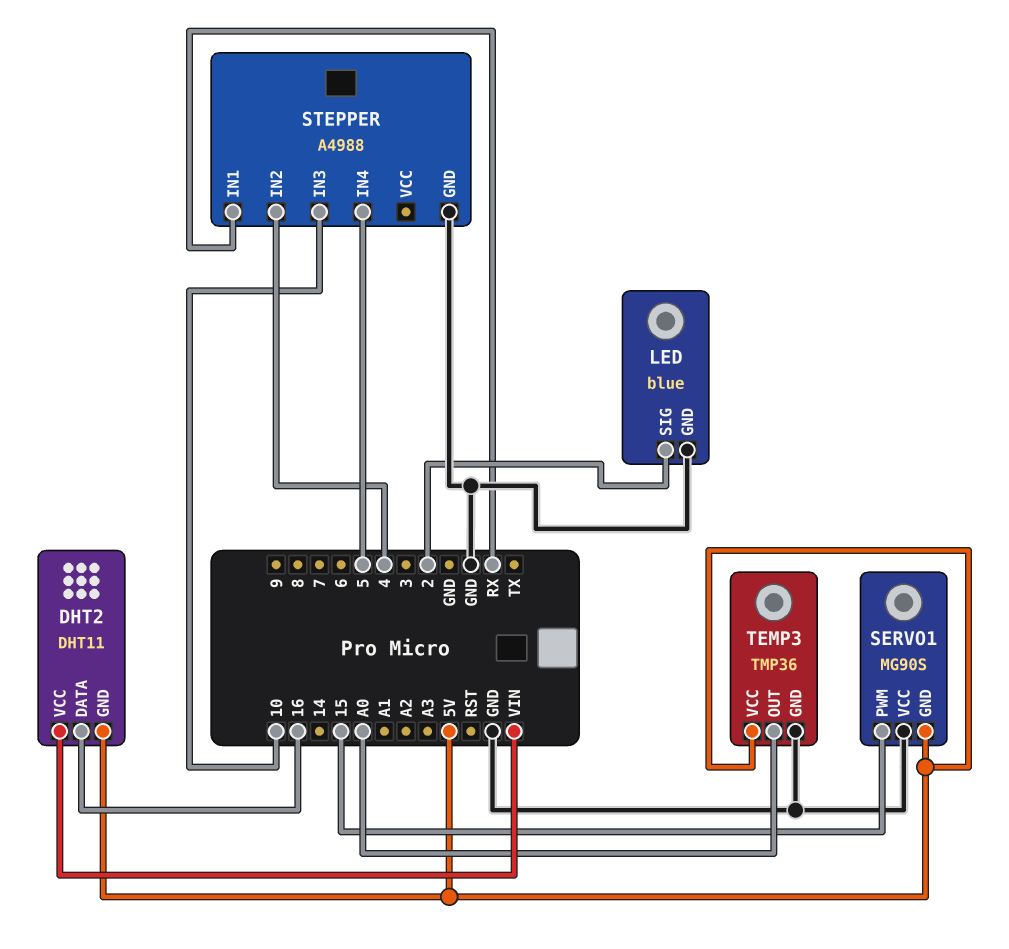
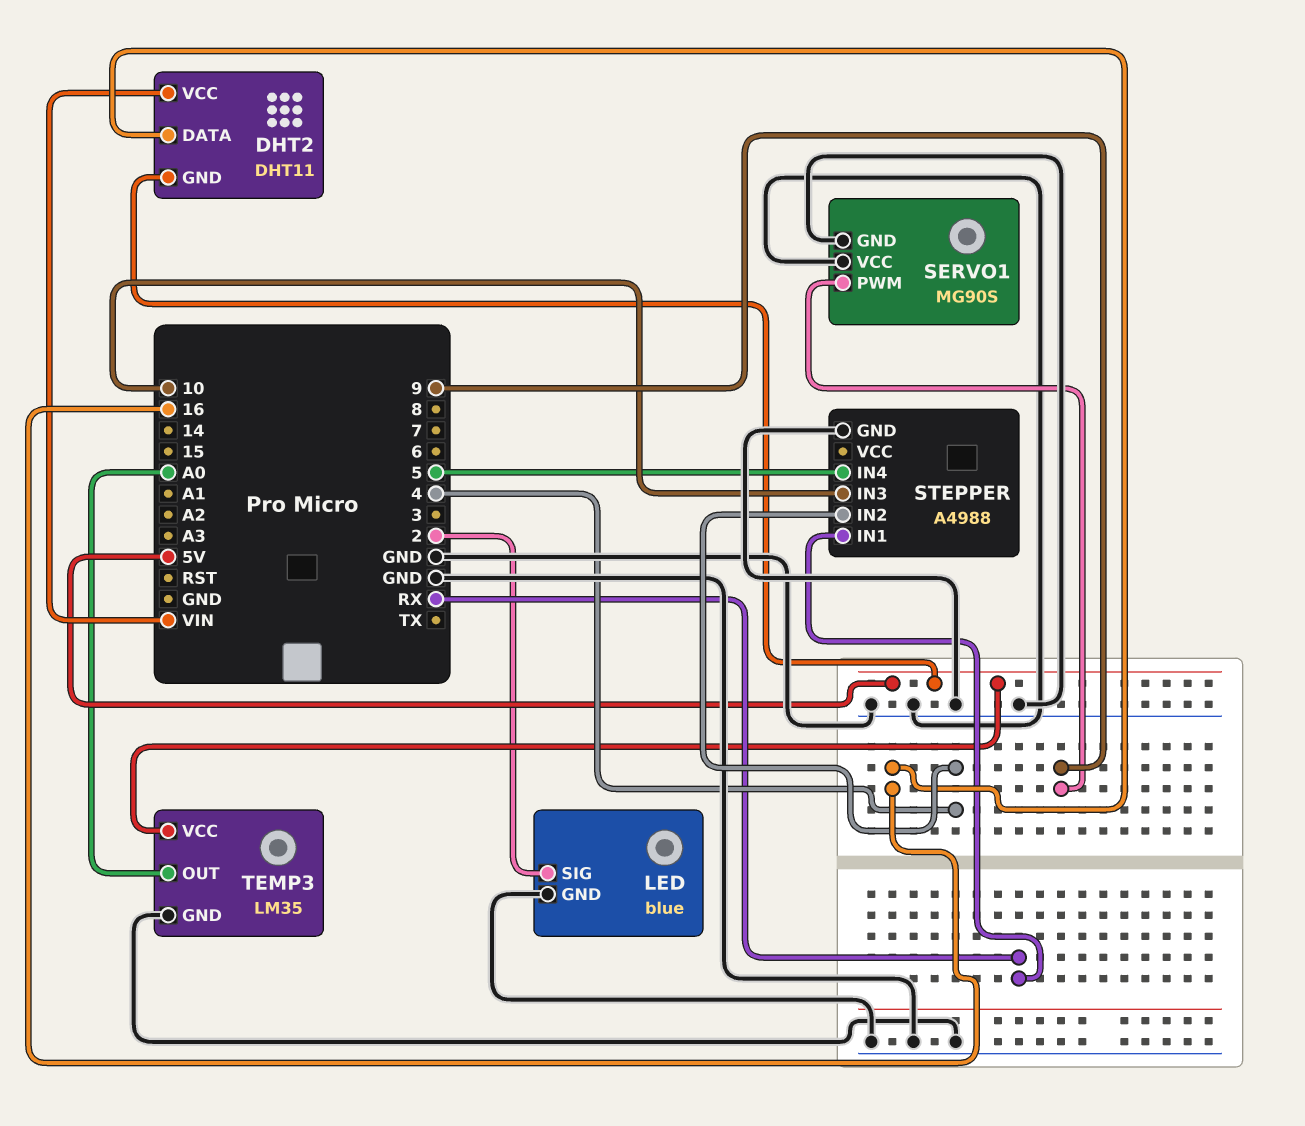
SERVO1 pin GND: 5V -> GND
SERVO1 pin PWM: 15 -> 9
TEMP3: TMP36 -> LM35

